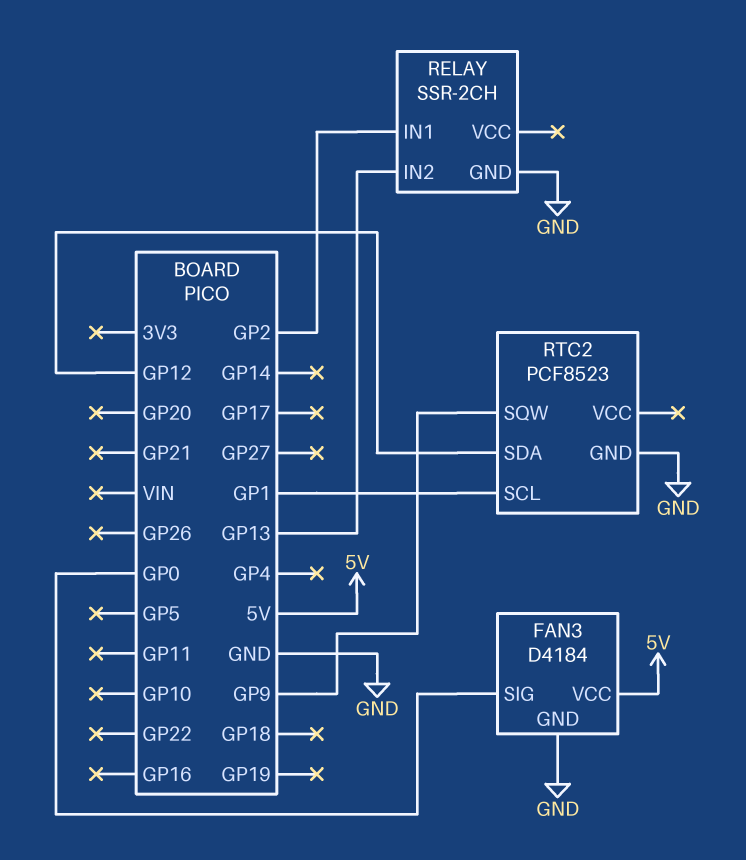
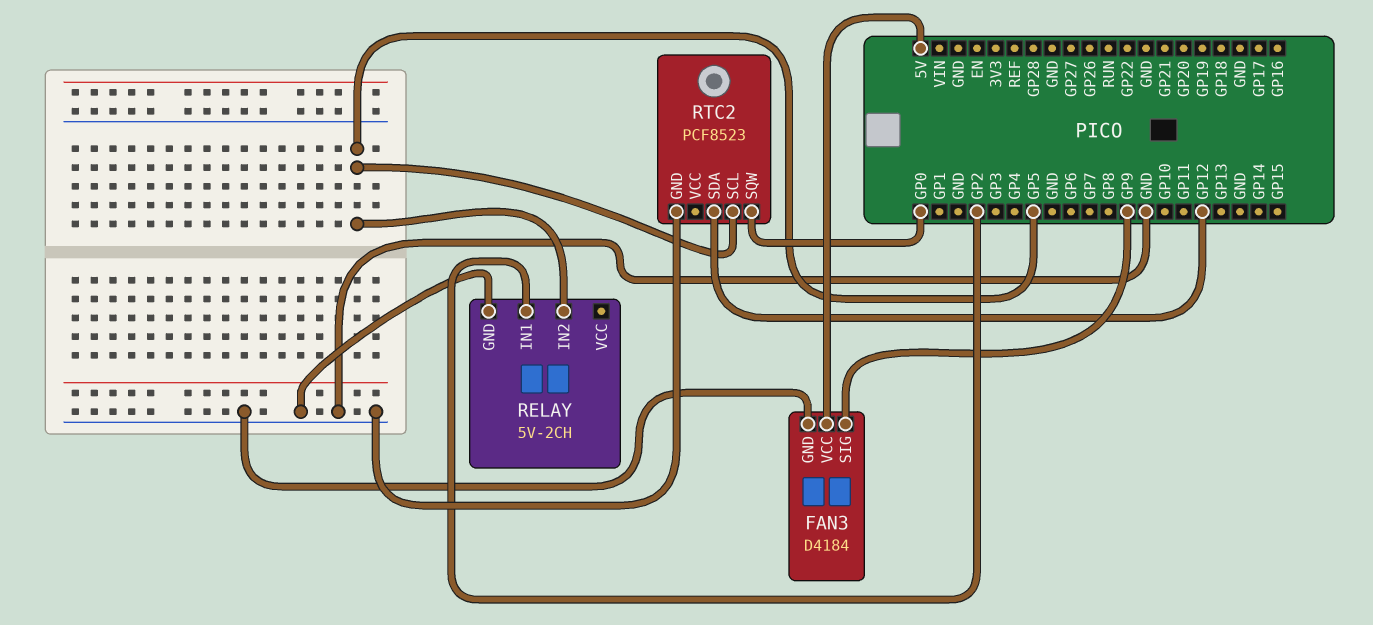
FAN3 pin SIG: GP0 -> GP9
RELAY: SSR-2CH -> 5V-2CH
RELAY pin IN2: GP13 -> GP5
RTC2 pin SCL: GP1 -> GP5
RTC2 pin SQW: GP9 -> GP0

